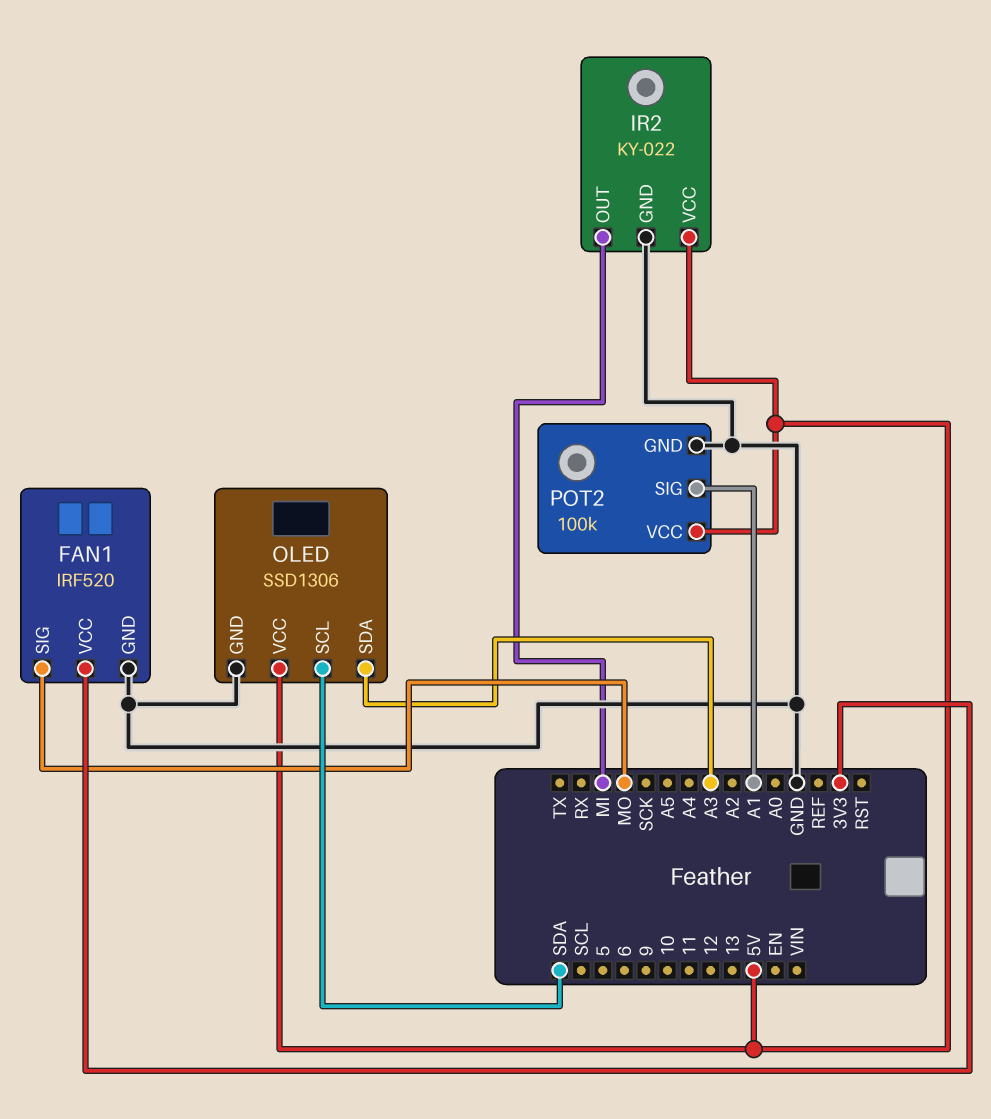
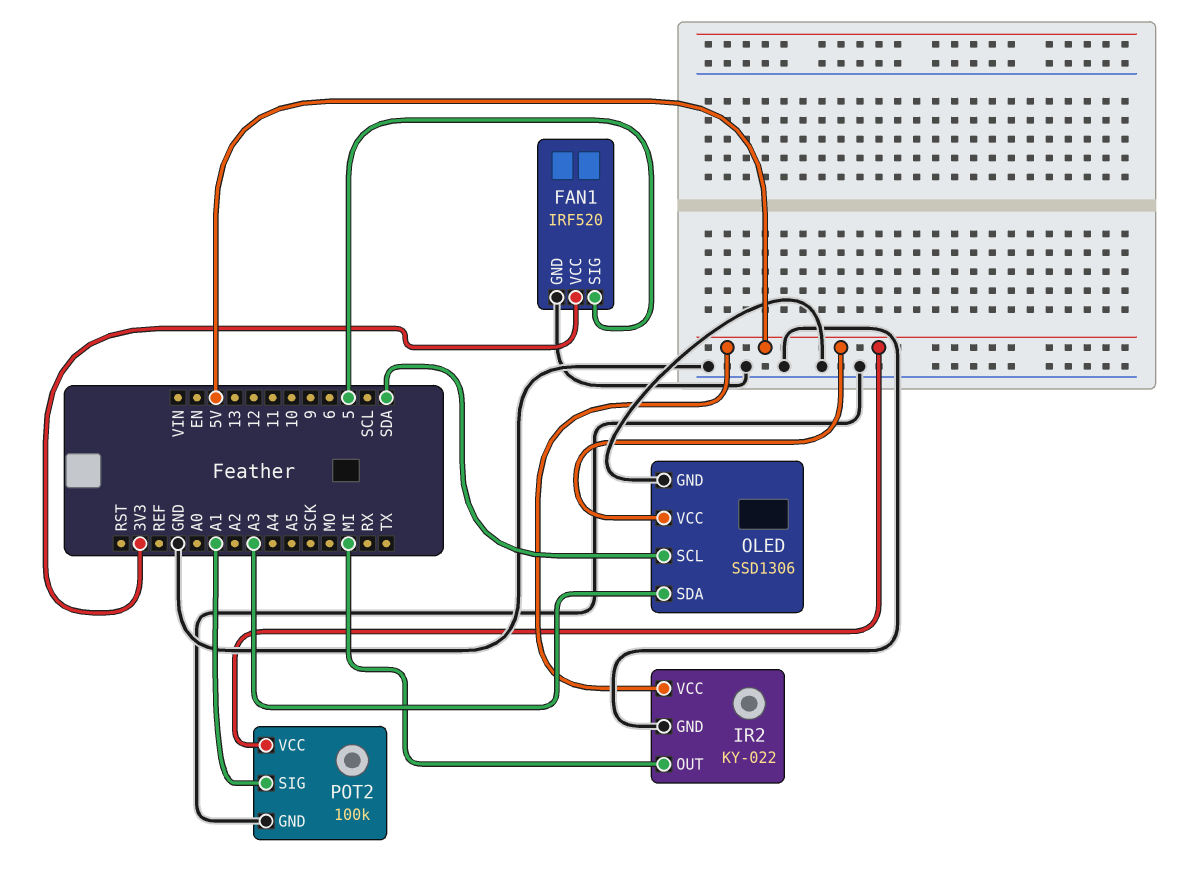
FAN1 pin SIG: MO -> 5

